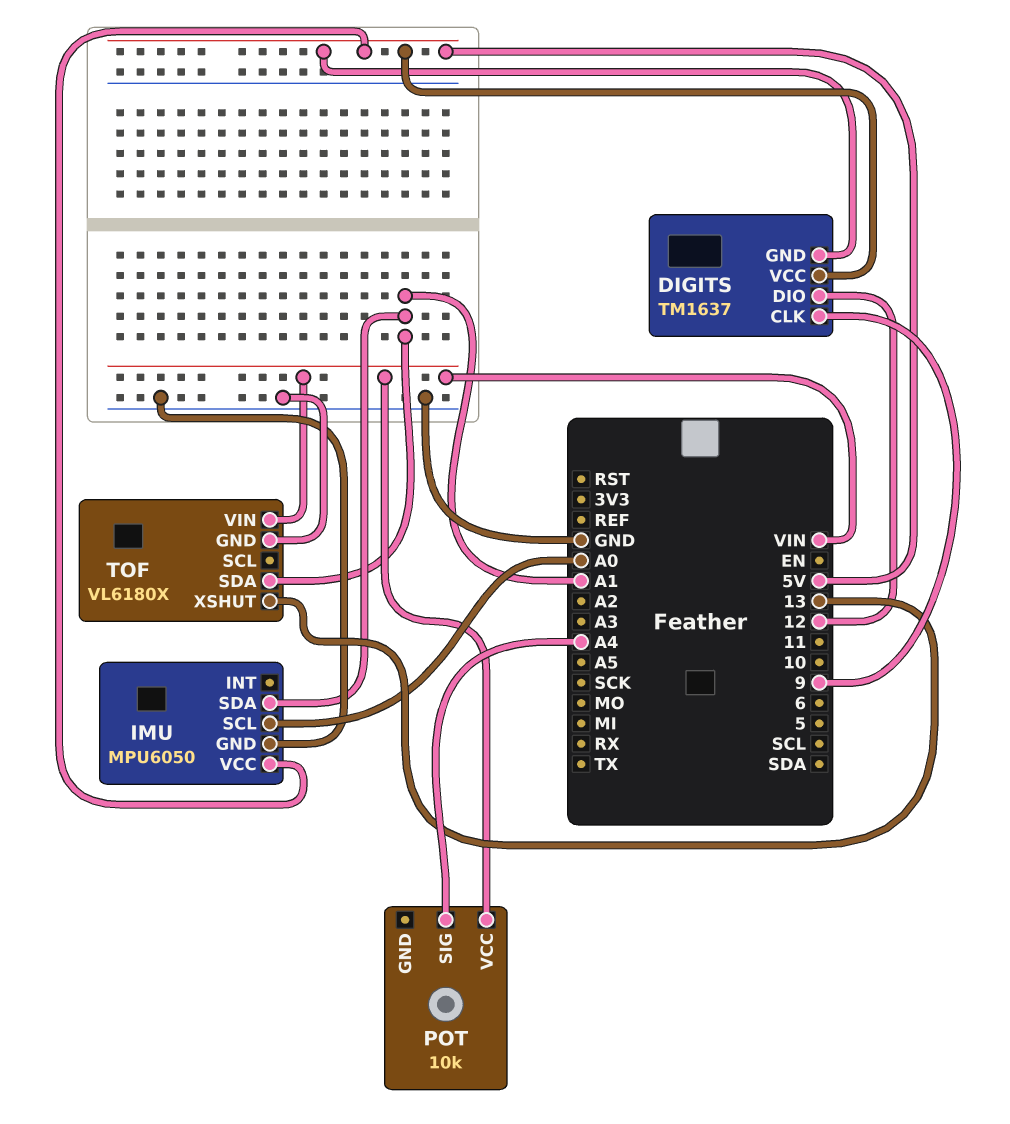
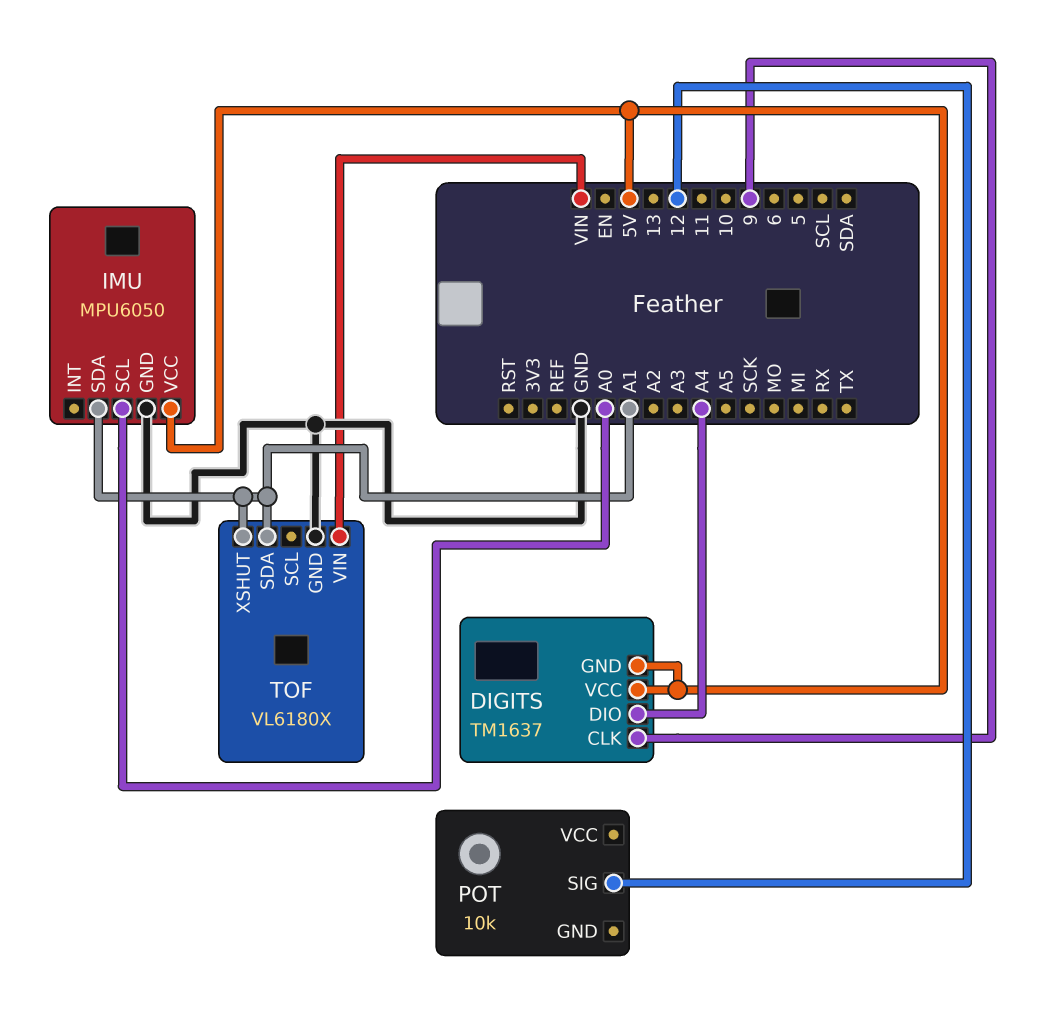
DIGITS pin DIO: 12 -> A4
POT pin SIG: A4 -> 12
POT pin VCC: VIN -> none
TOF pin XSHUT: 13 -> A1

